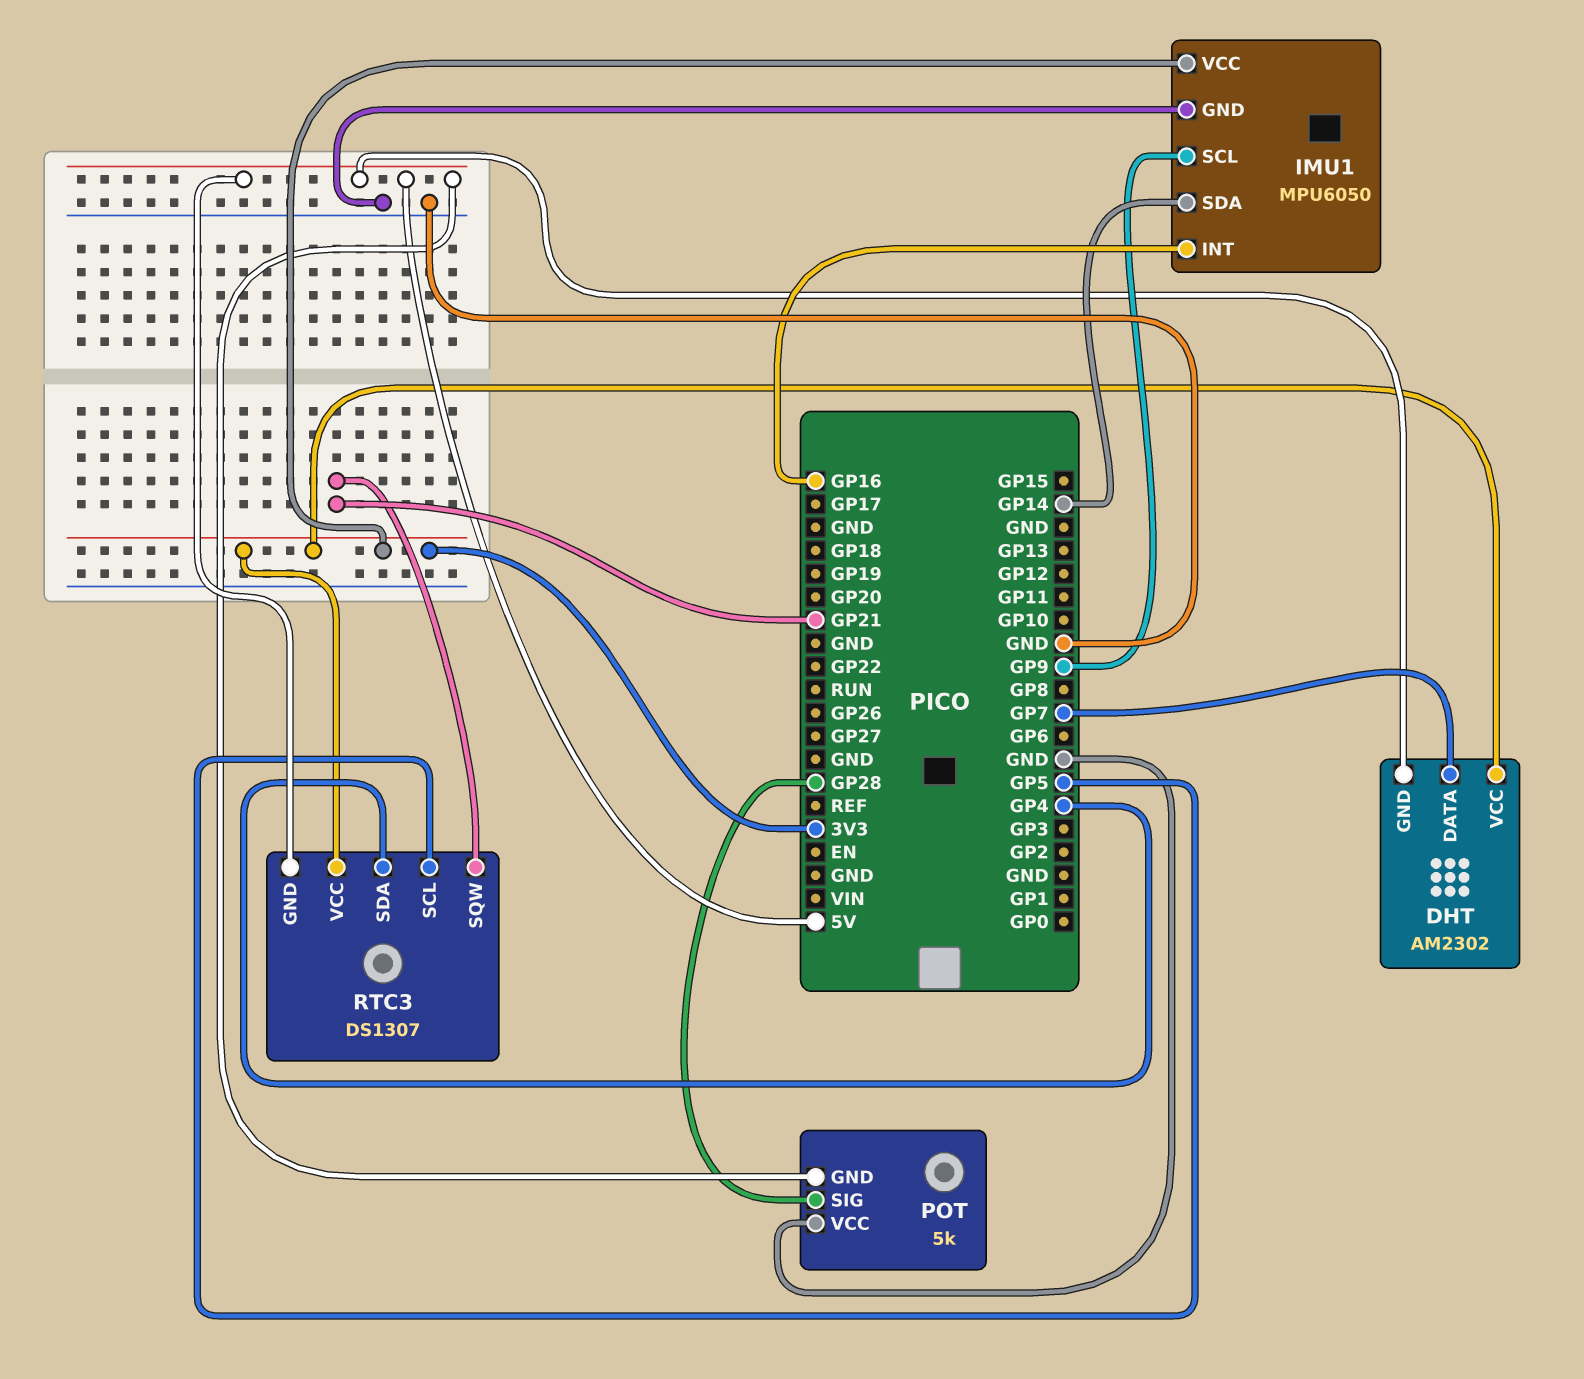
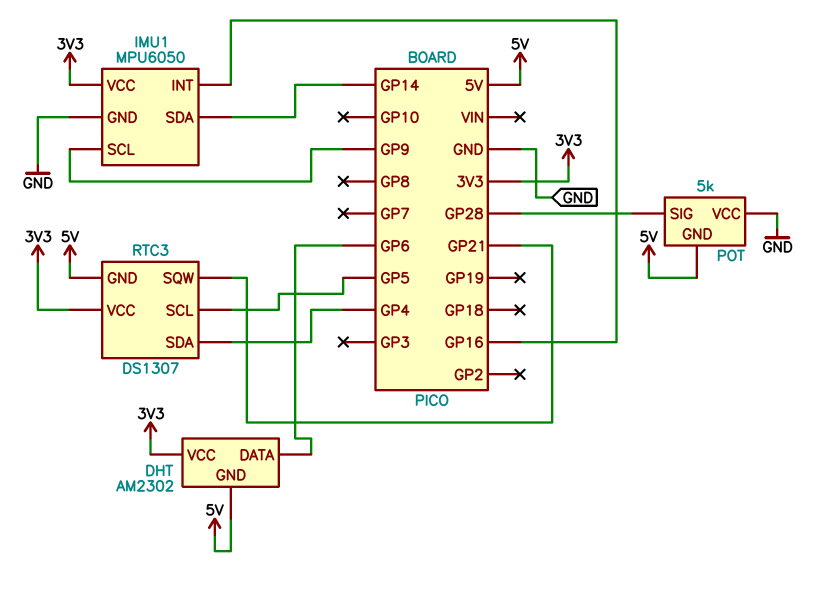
DHT pin DATA: GP7 -> GP6

